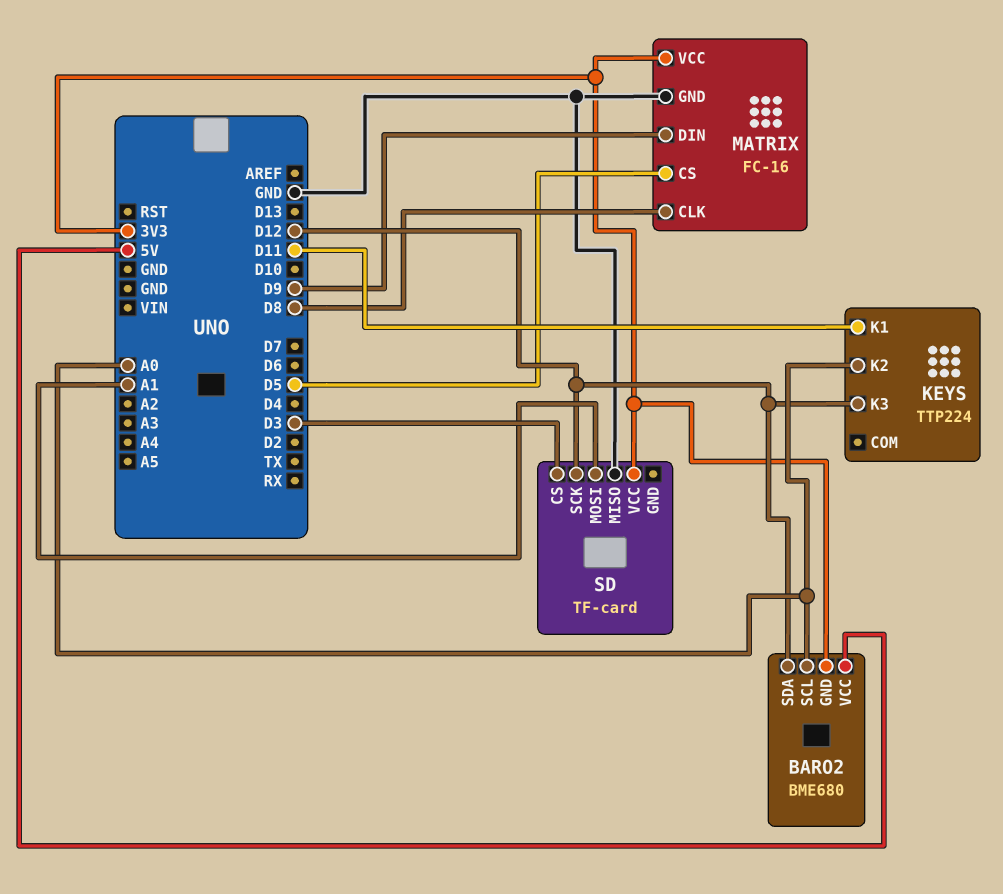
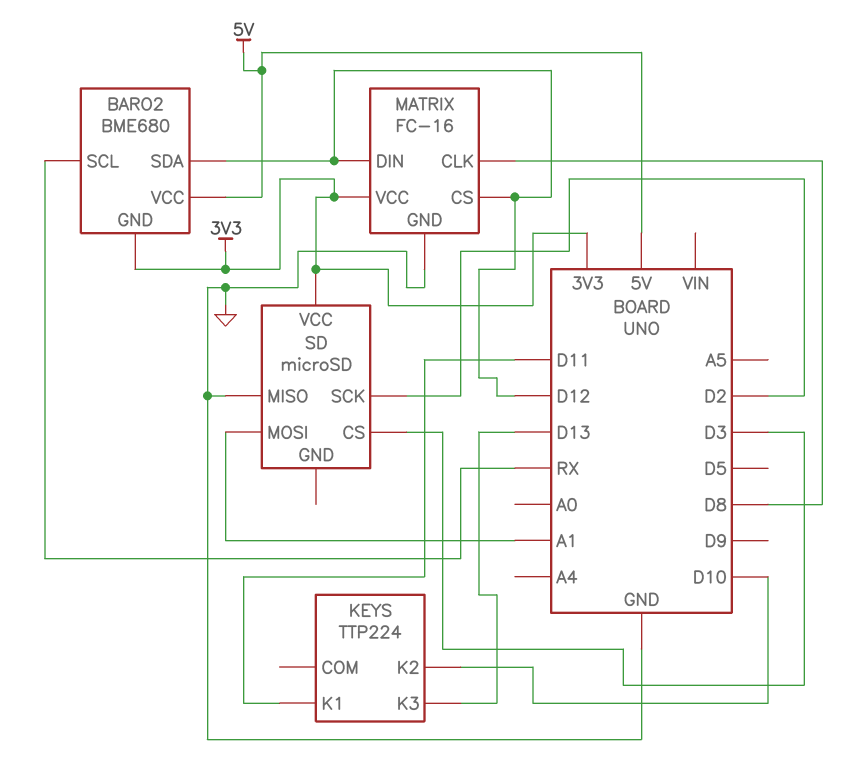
BARO2 pin SCL: A0 -> RX
KEYS pin K2: A0 -> D10
KEYS pin K3: D12 -> D13
MATRIX pin CS: D5 -> D12
MATRIX pin DIN: D9 -> D12
SD: TF-card -> microSD
SD pin SCK: D12 -> D2

